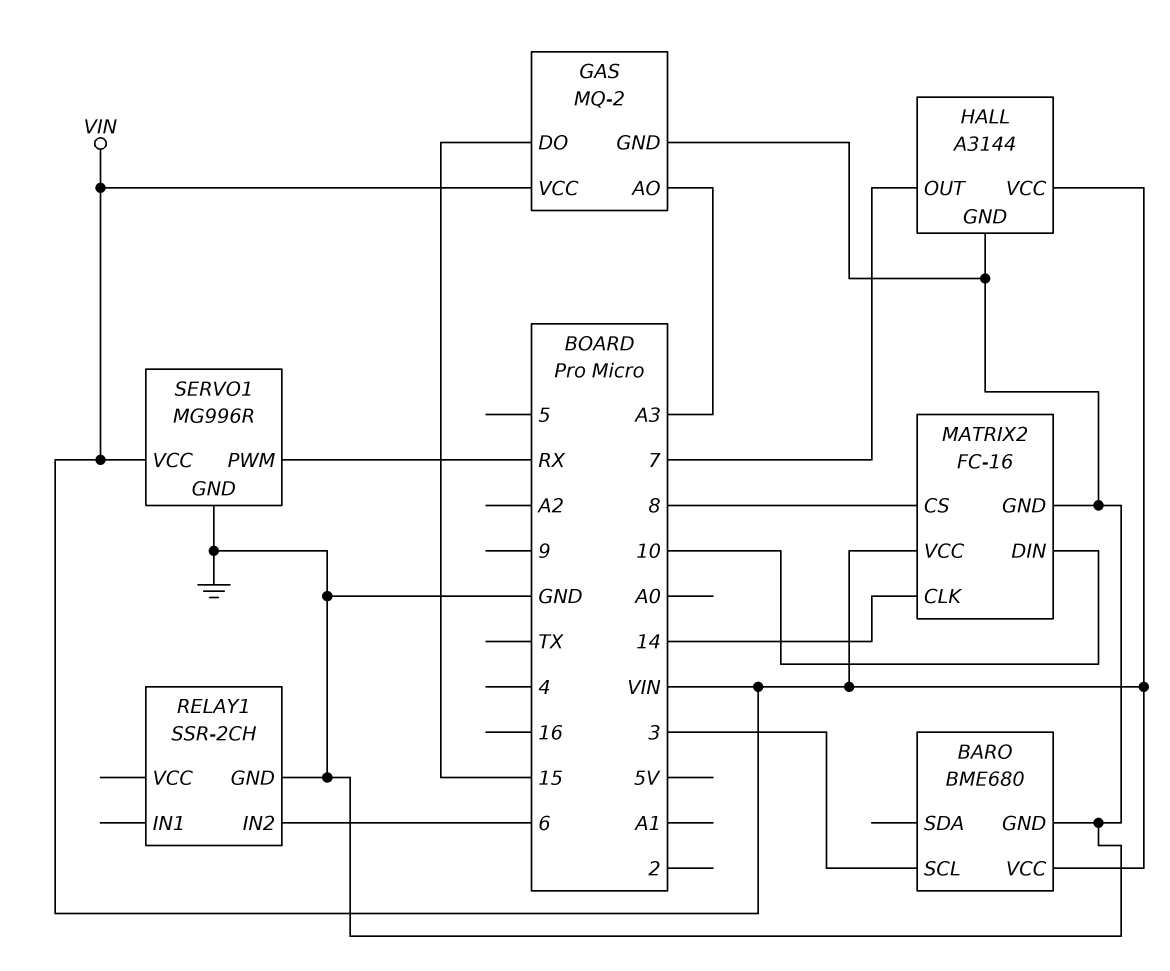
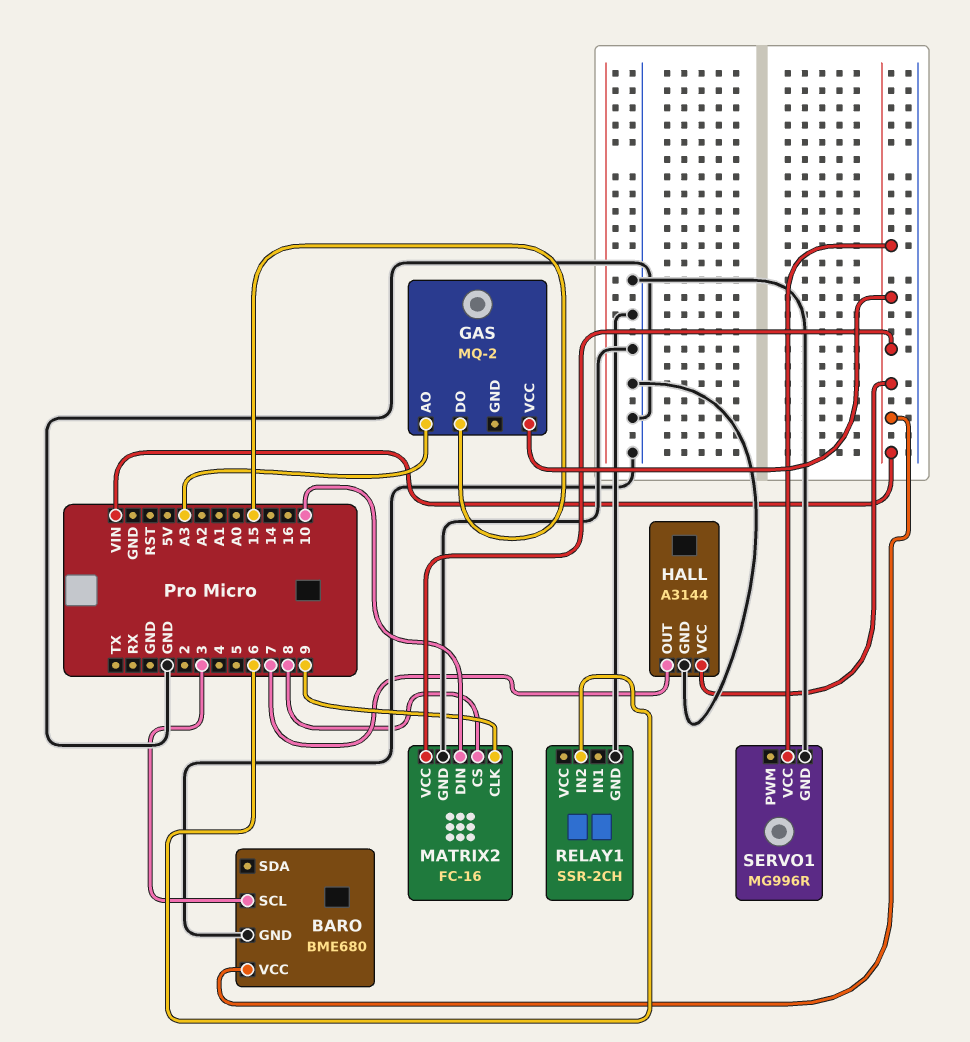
GAS pin GND: GND -> none
MATRIX2 pin CLK: 14 -> 9
SERVO1 pin PWM: RX -> none

